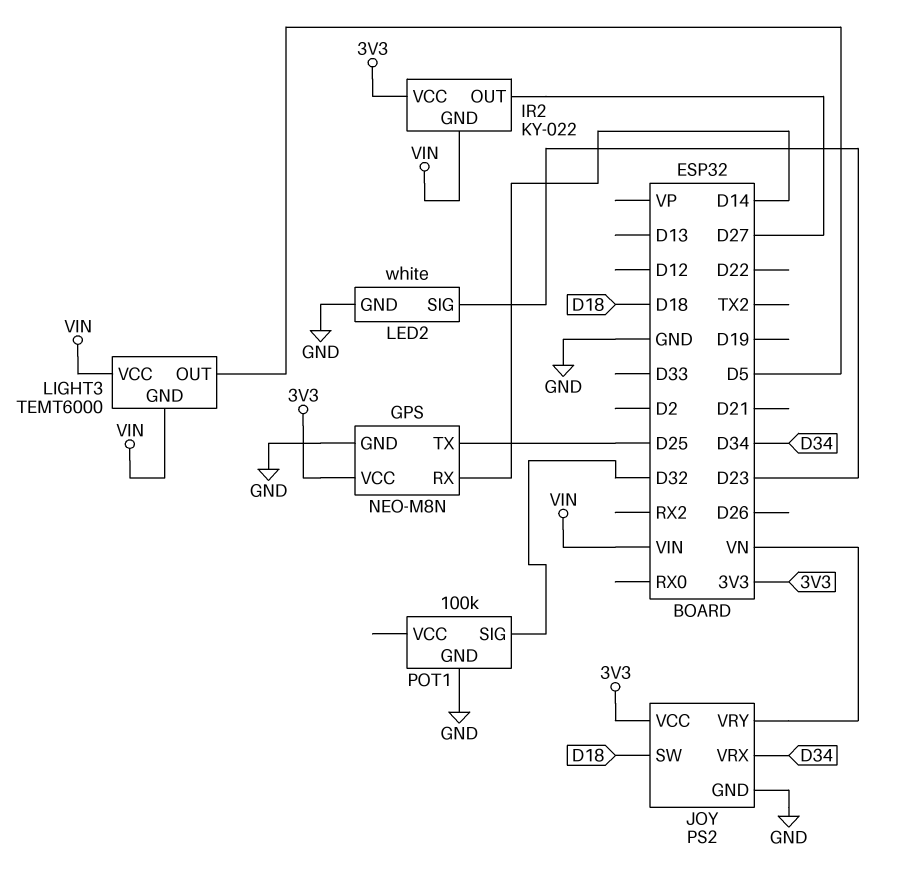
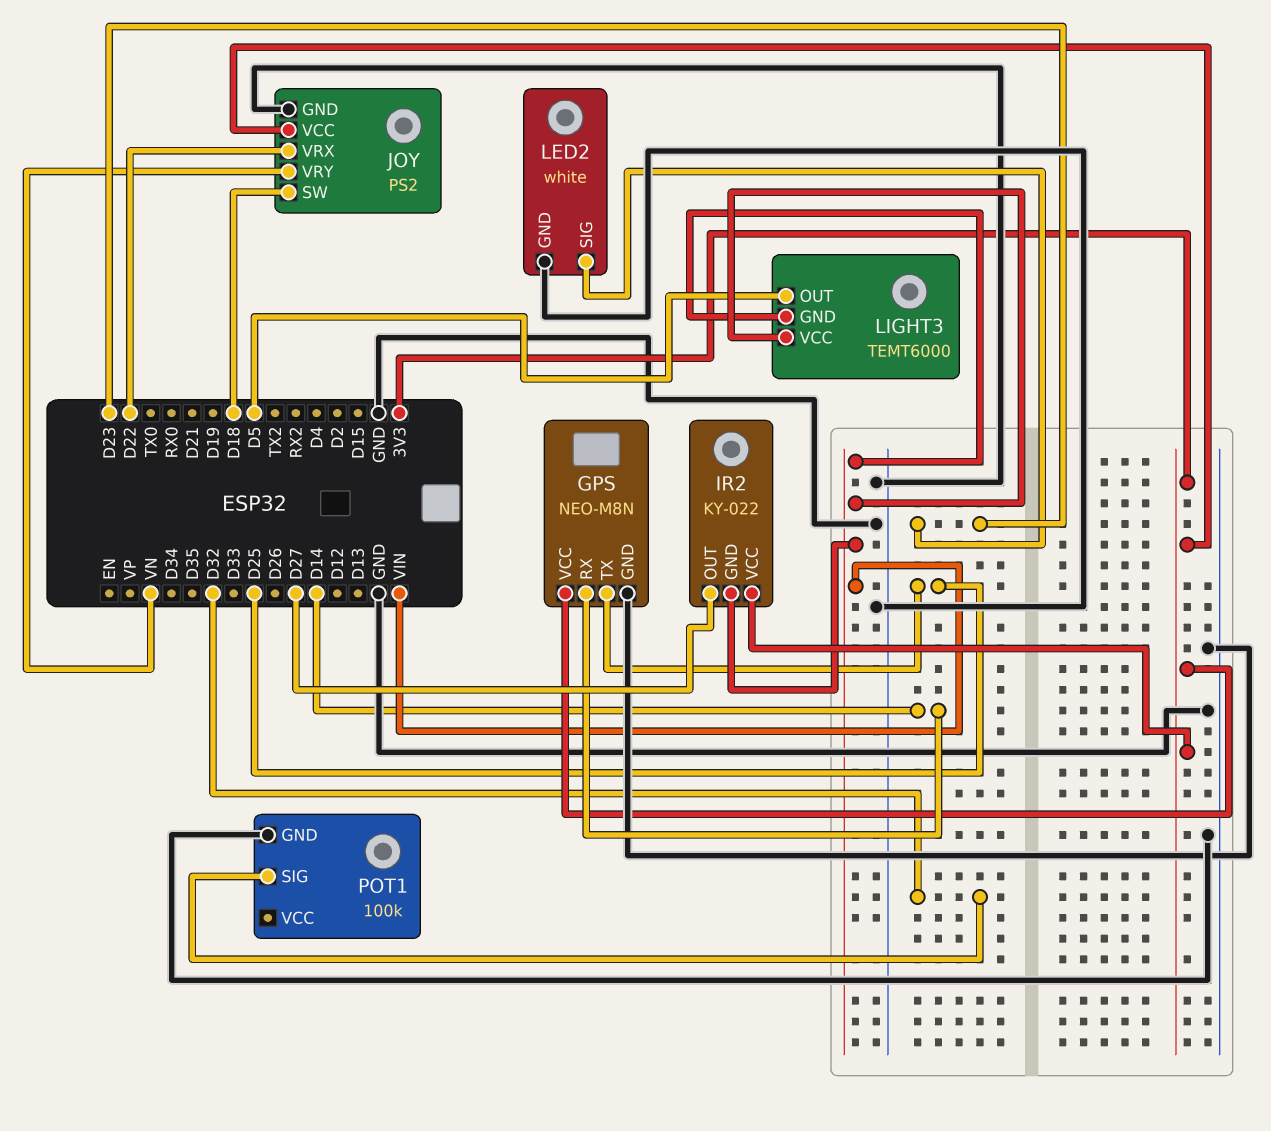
JOY pin VRX: D34 -> D22

